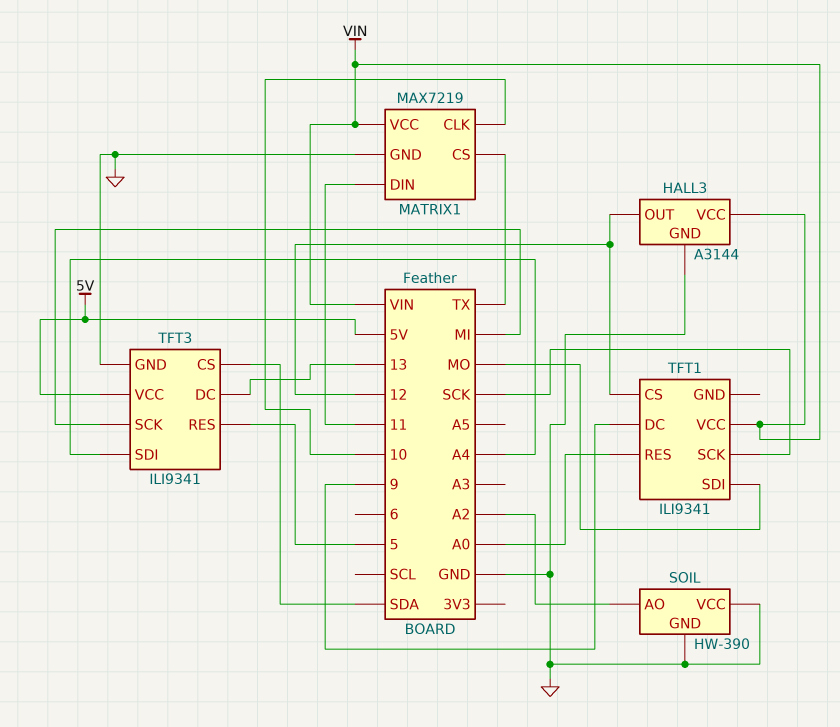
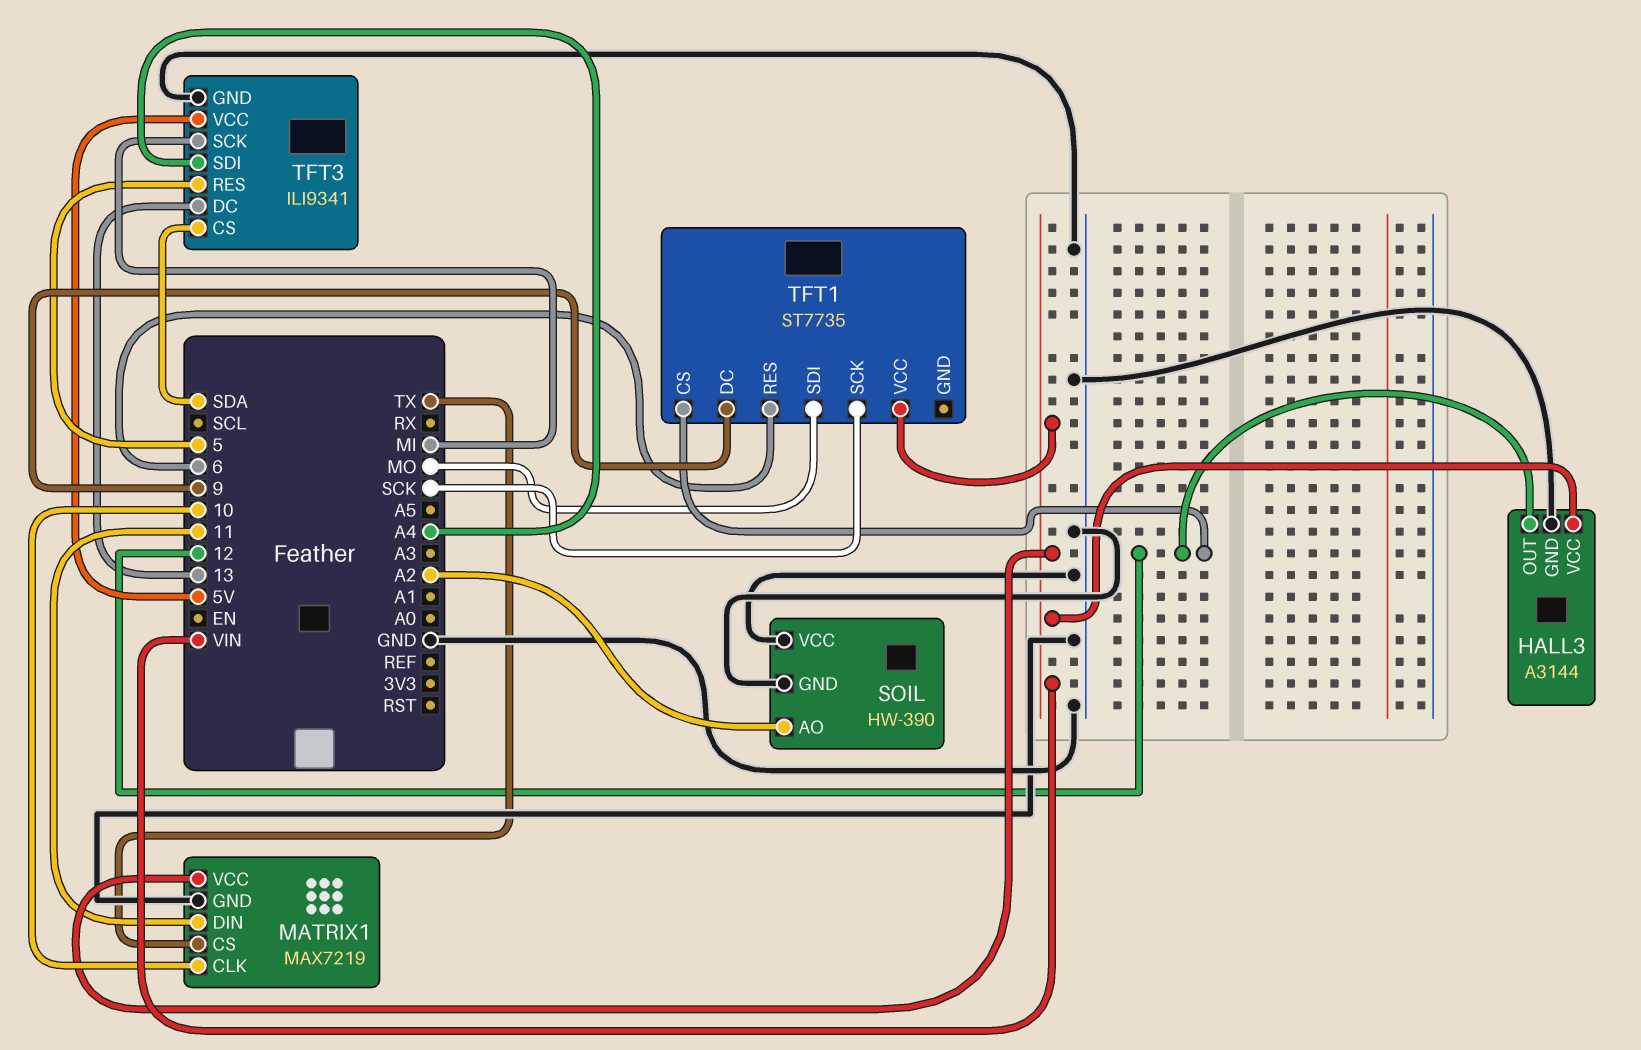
TFT1: ILI9341 -> ST7735
TFT1 pin RES: A0 -> 6

